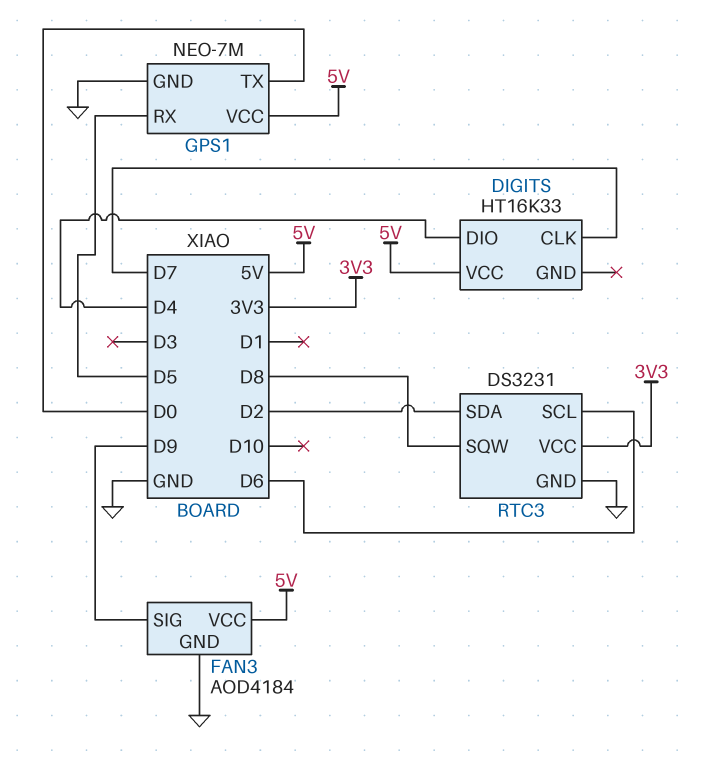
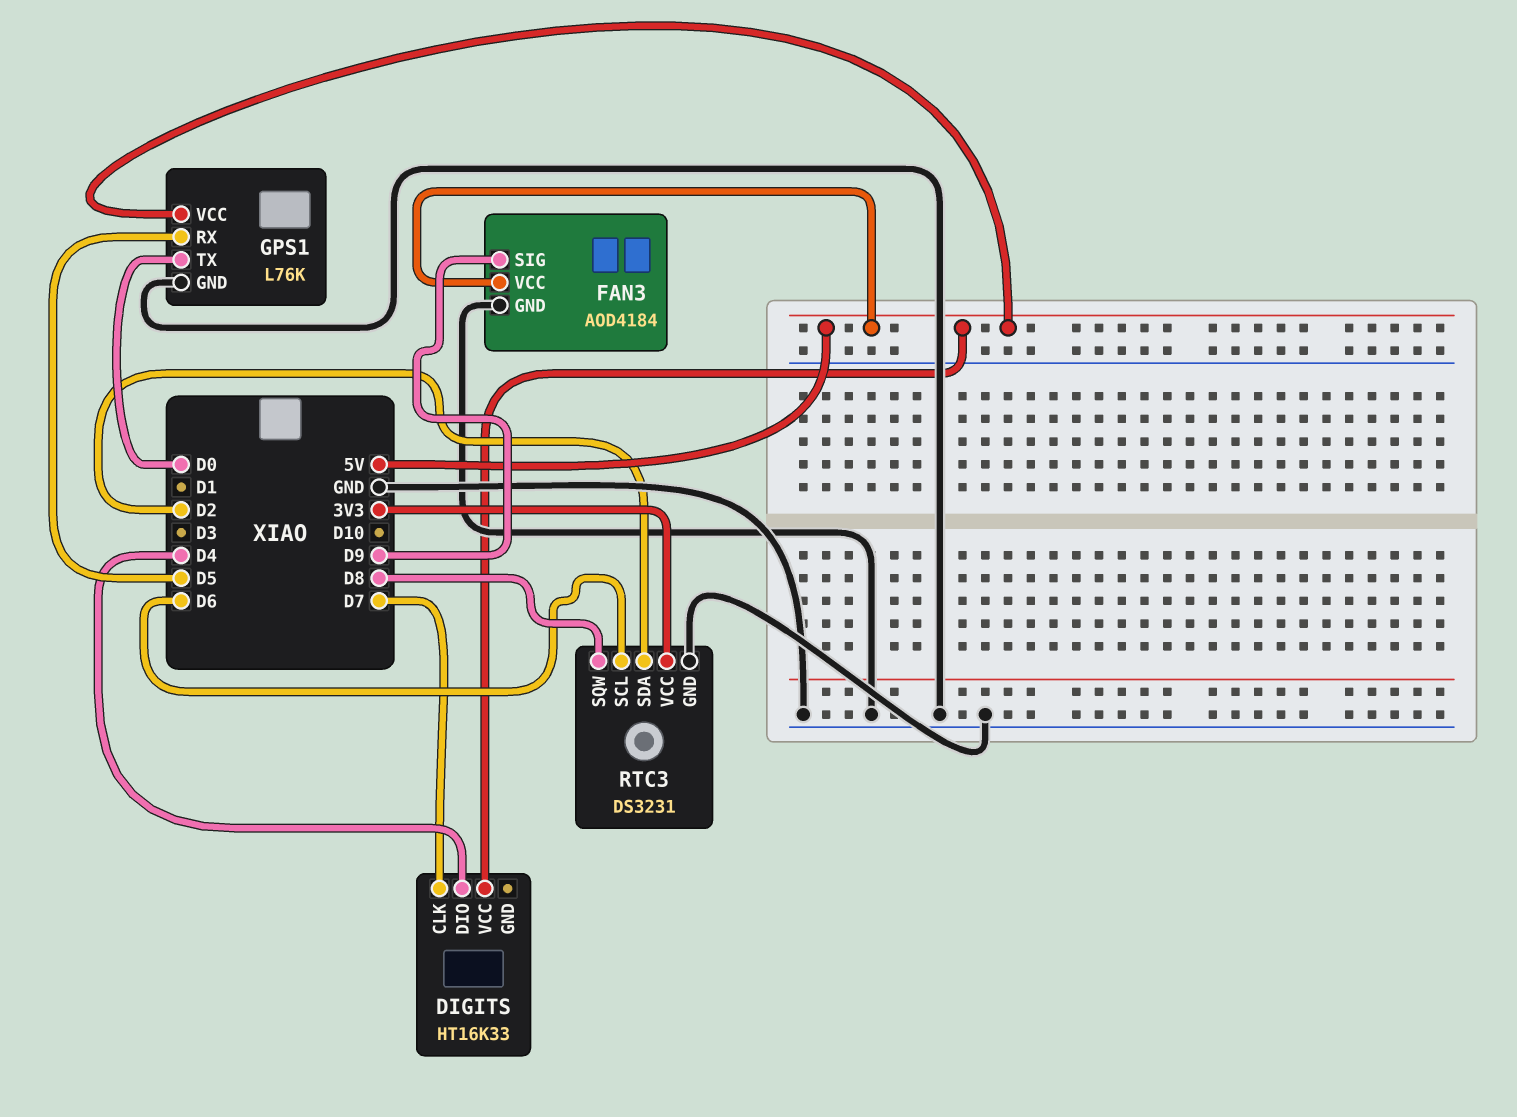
GPS1: NEO-7M -> L76K

